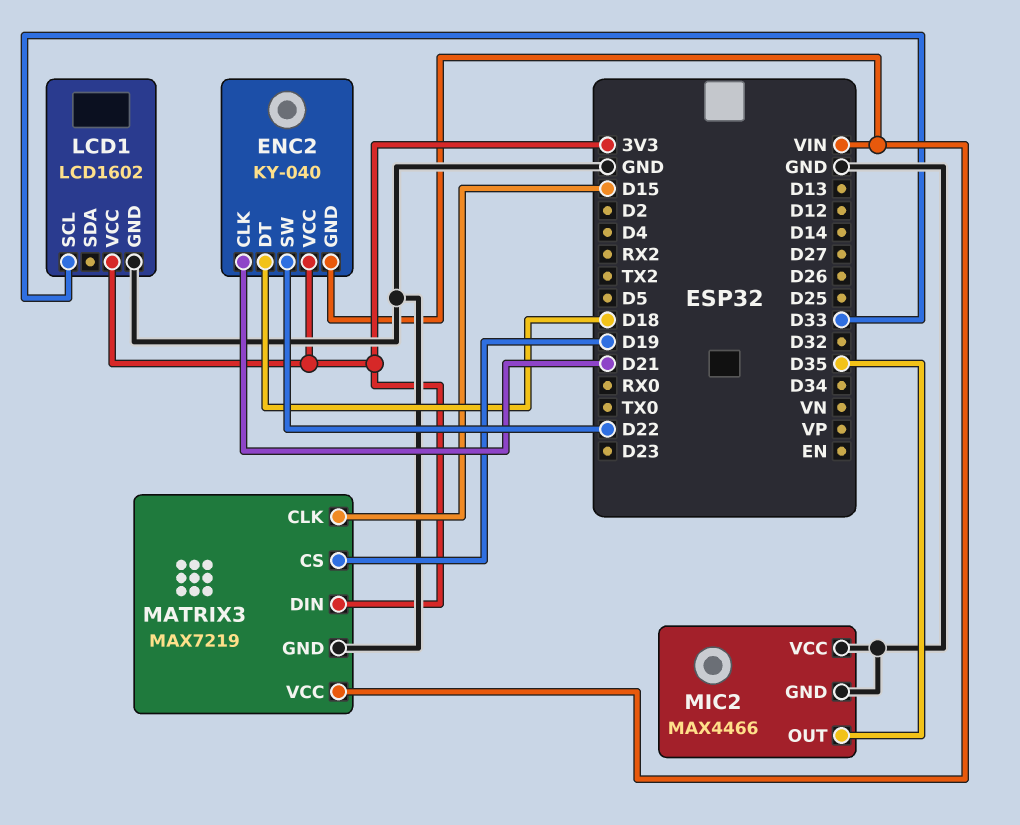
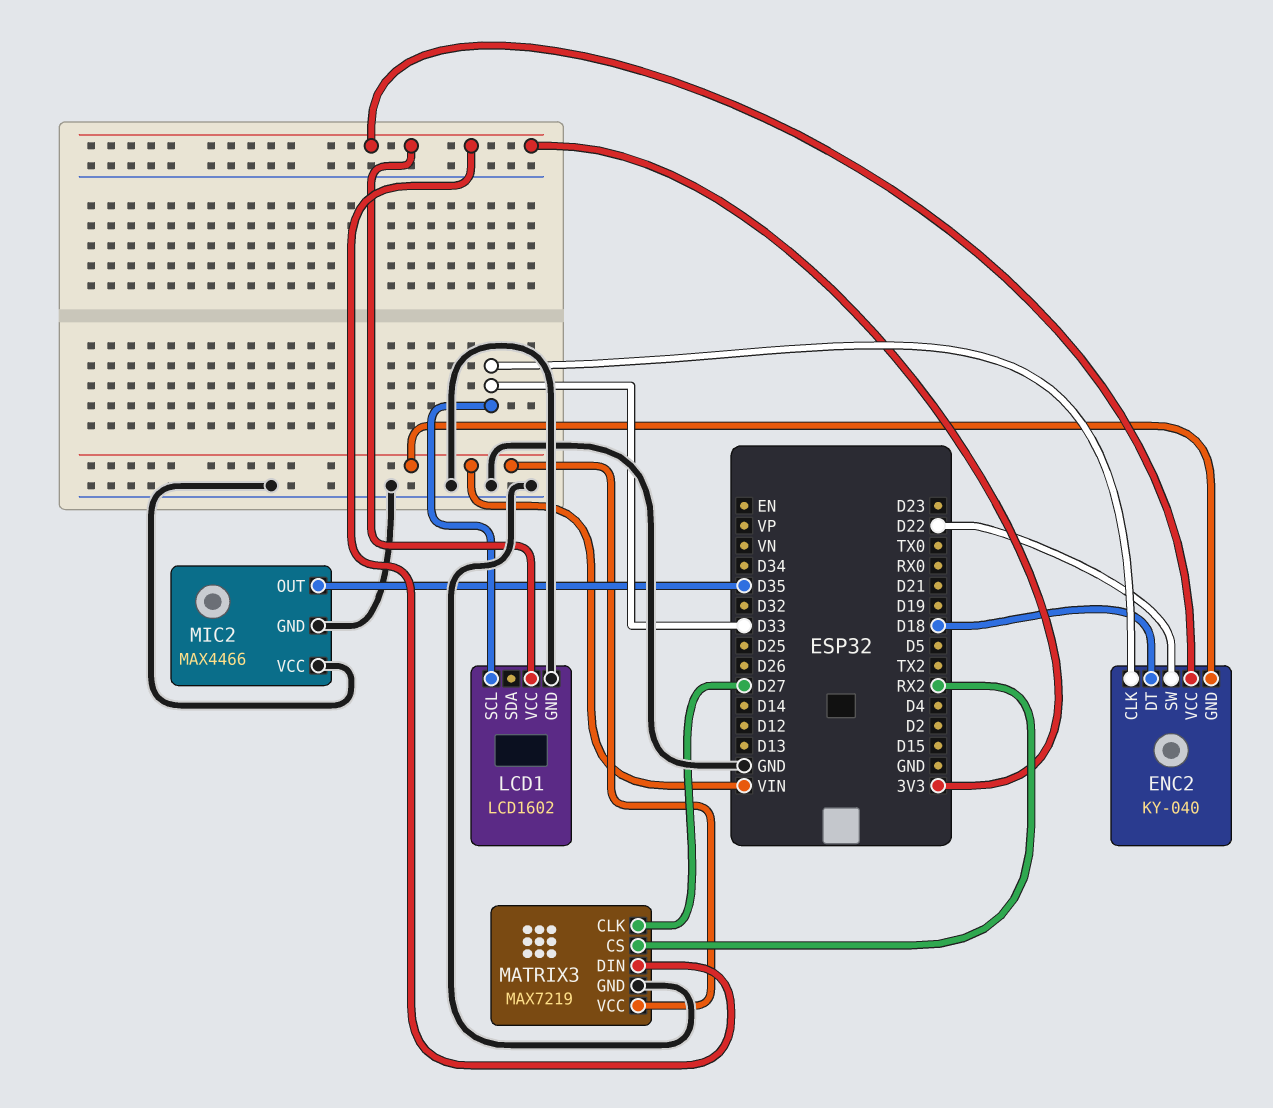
ENC2 pin CLK: D21 -> D33
MATRIX3 pin CLK: D15 -> D27
MATRIX3 pin CS: D19 -> RX2

